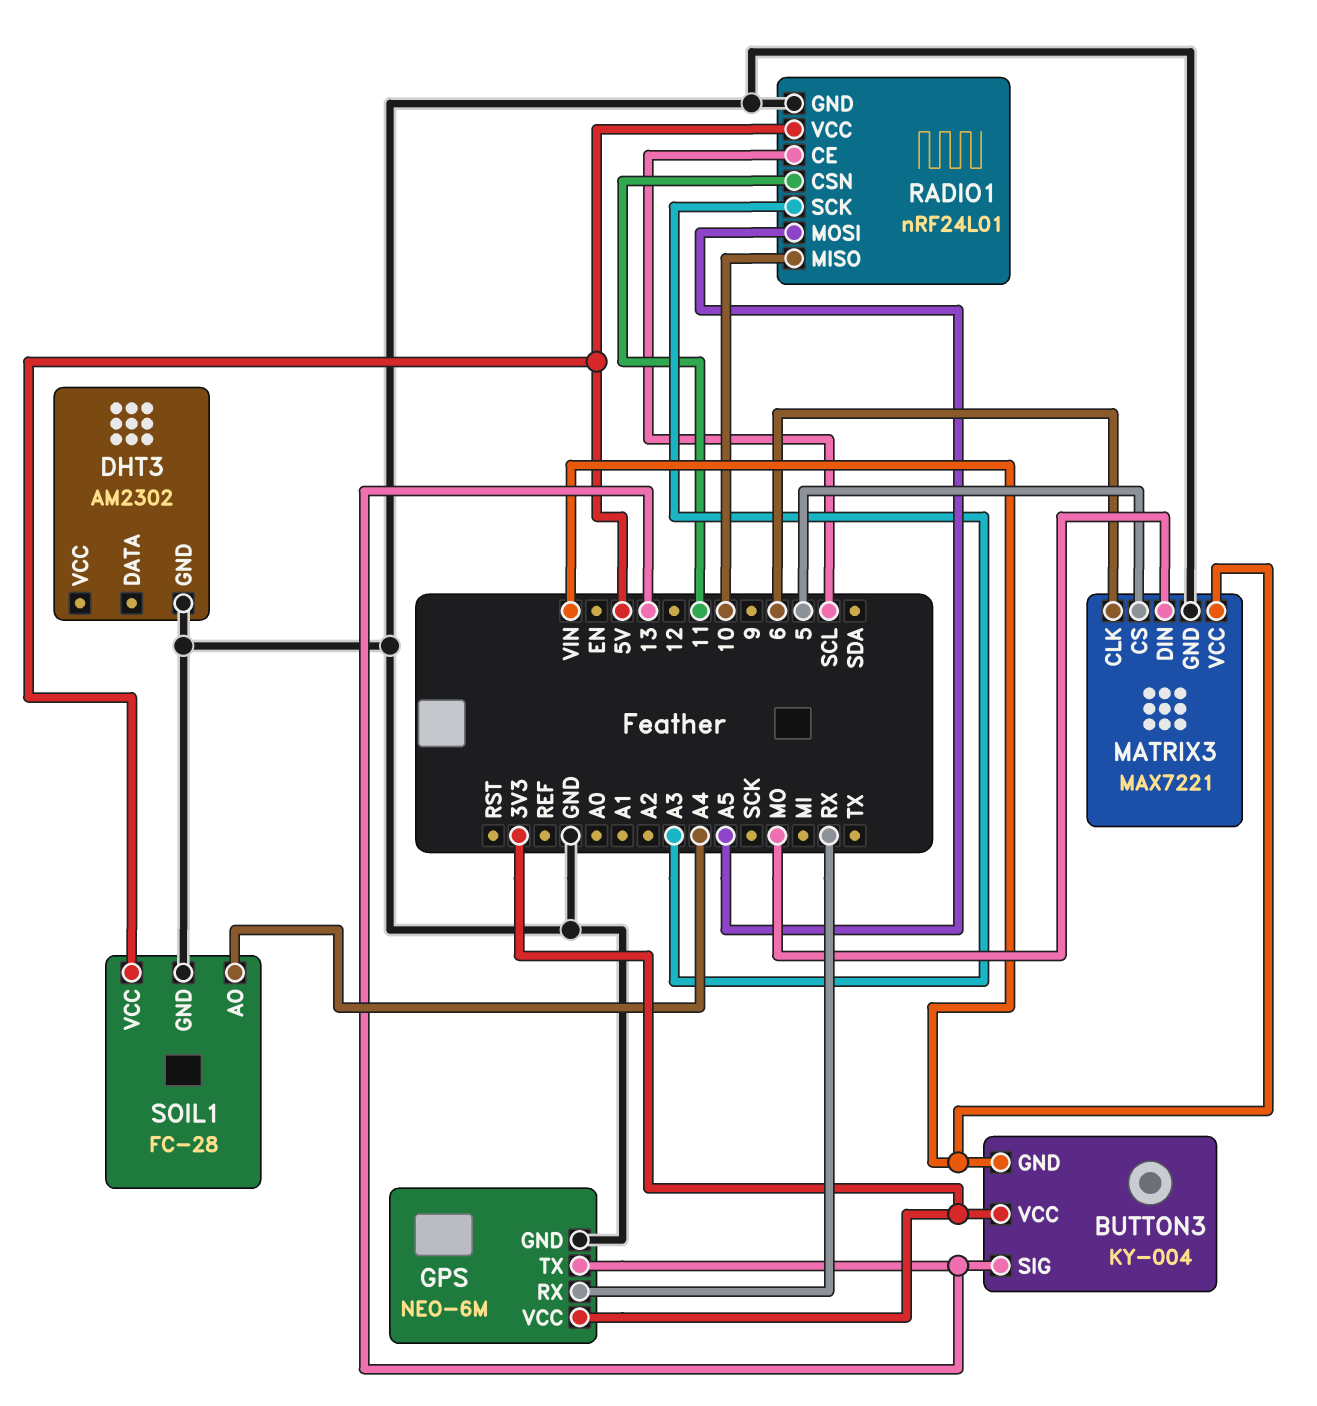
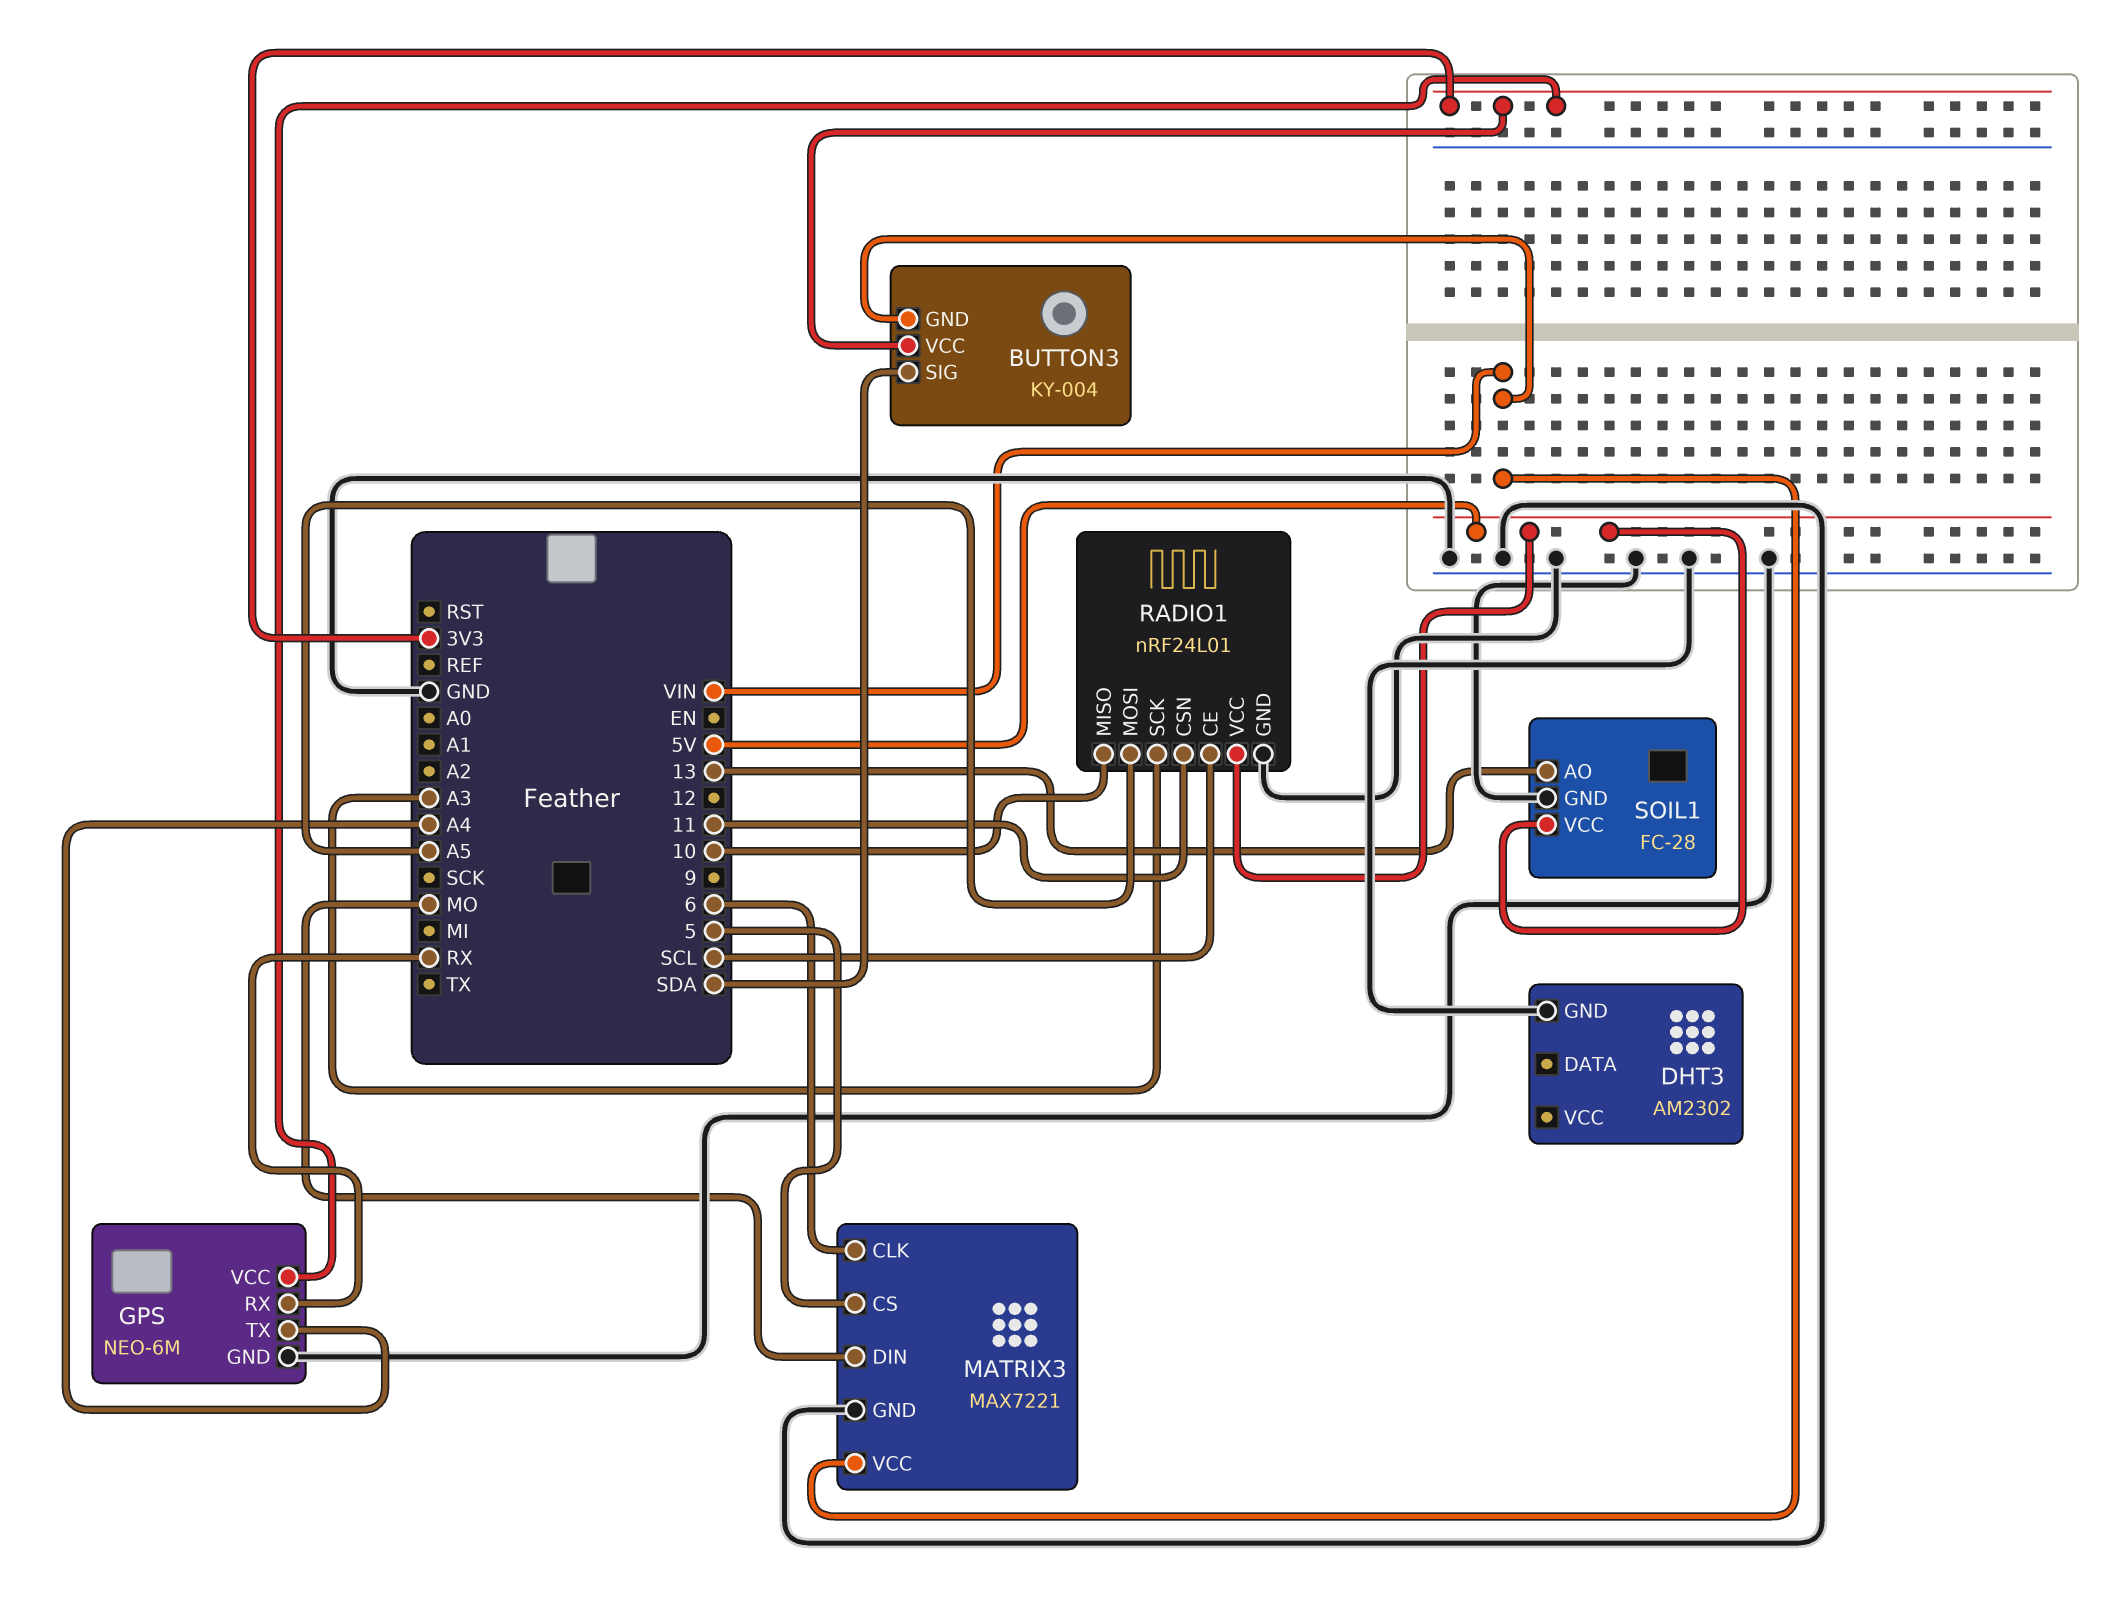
BUTTON3 pin SIG: 13 -> SDA
GPS pin TX: 13 -> A4
SOIL1 pin AO: A4 -> 13

